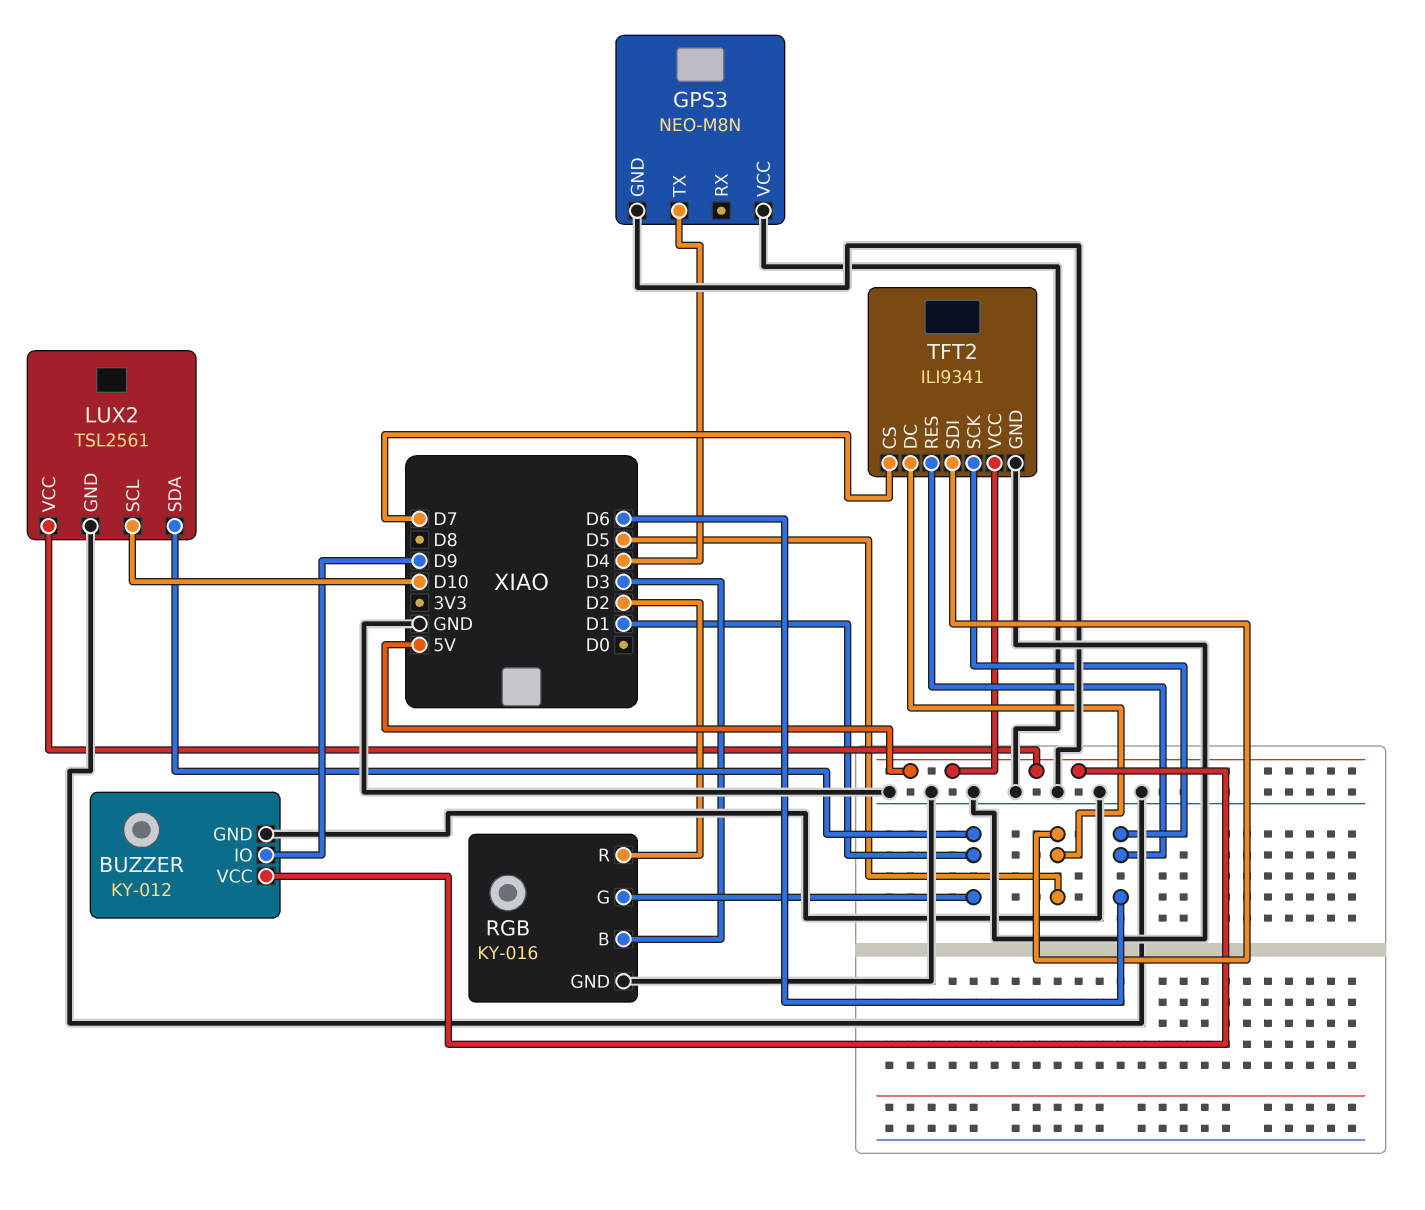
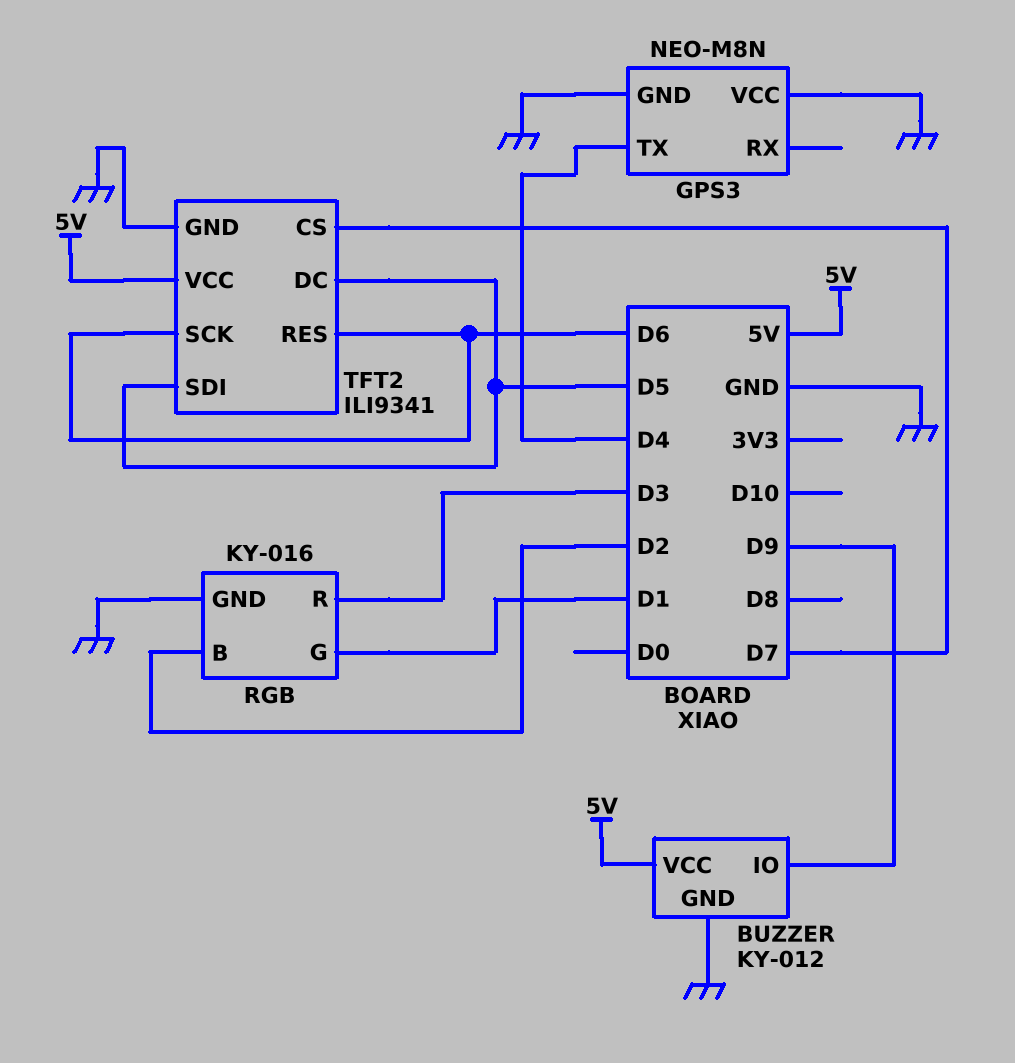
LUX2: TSL2561 -> none
LUX2 pin GND: GND -> none
LUX2 pin SCL: D10 -> none
LUX2 pin SDA: D1 -> none
LUX2 pin VCC: 5V -> none
RGB pin B: D3 -> D2
RGB pin R: D2 -> D3

